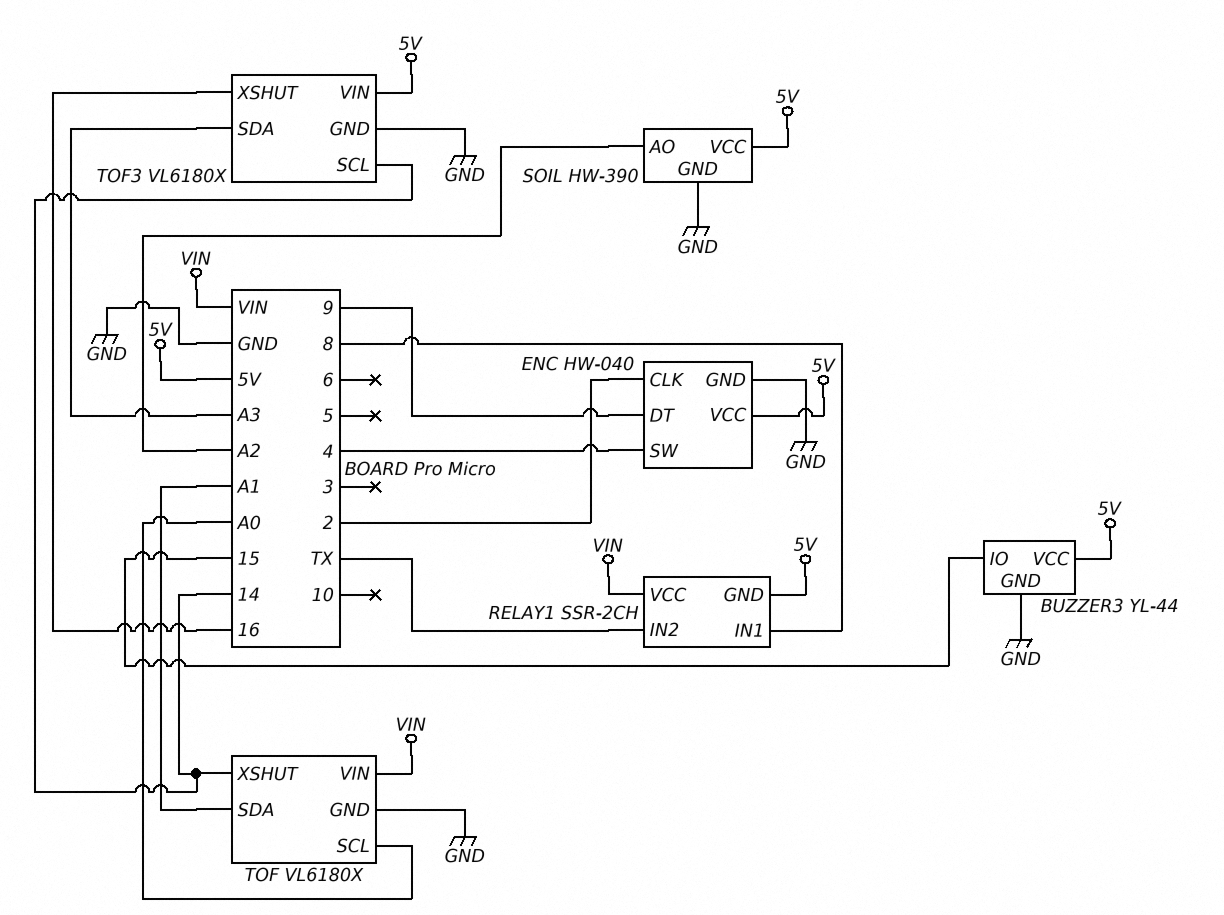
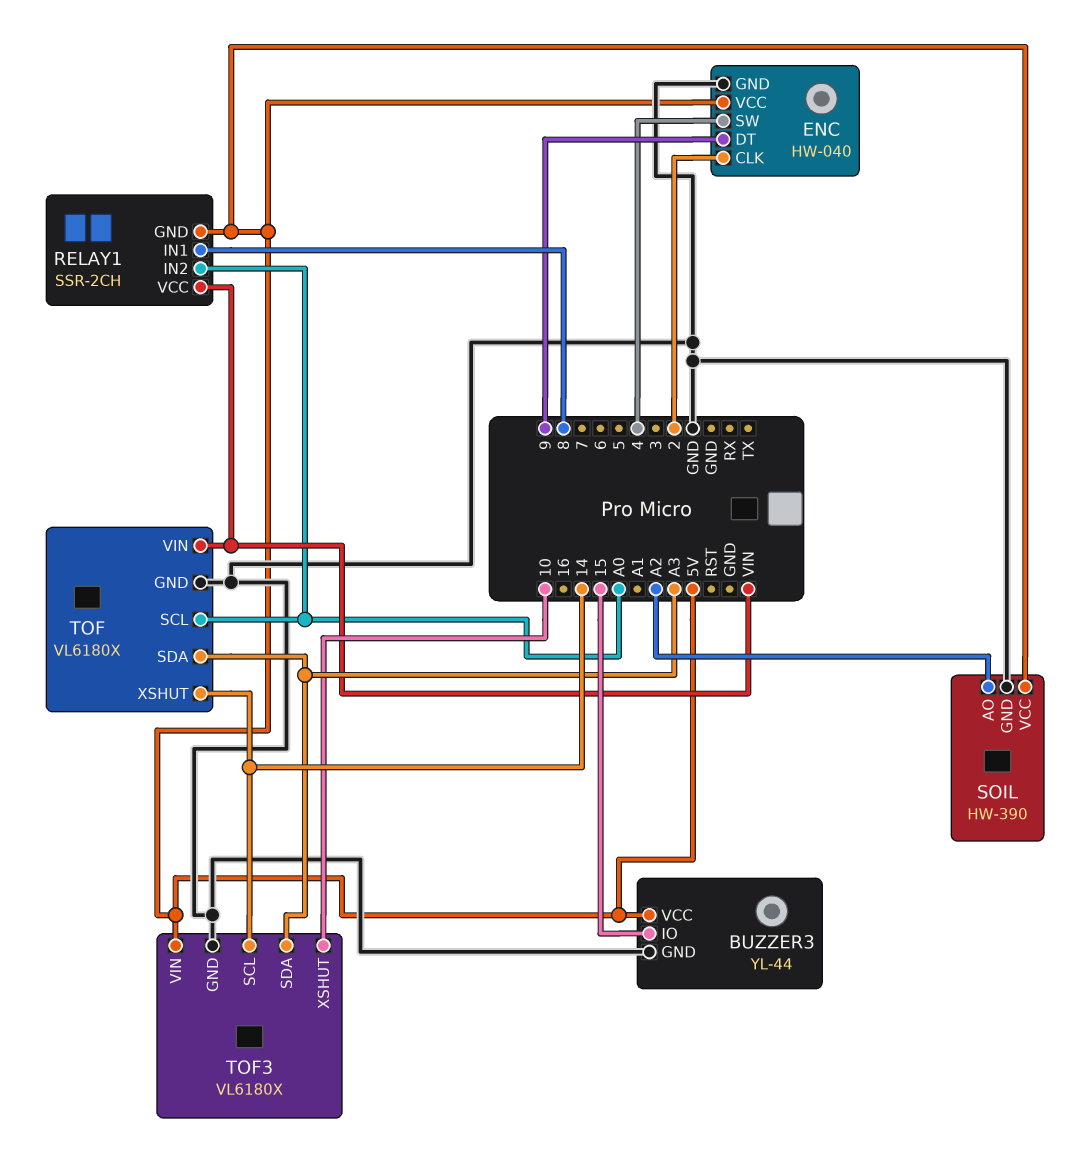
RELAY1 pin IN2: TX -> A0
TOF pin SDA: A1 -> A3
TOF3 pin XSHUT: 16 -> 10

